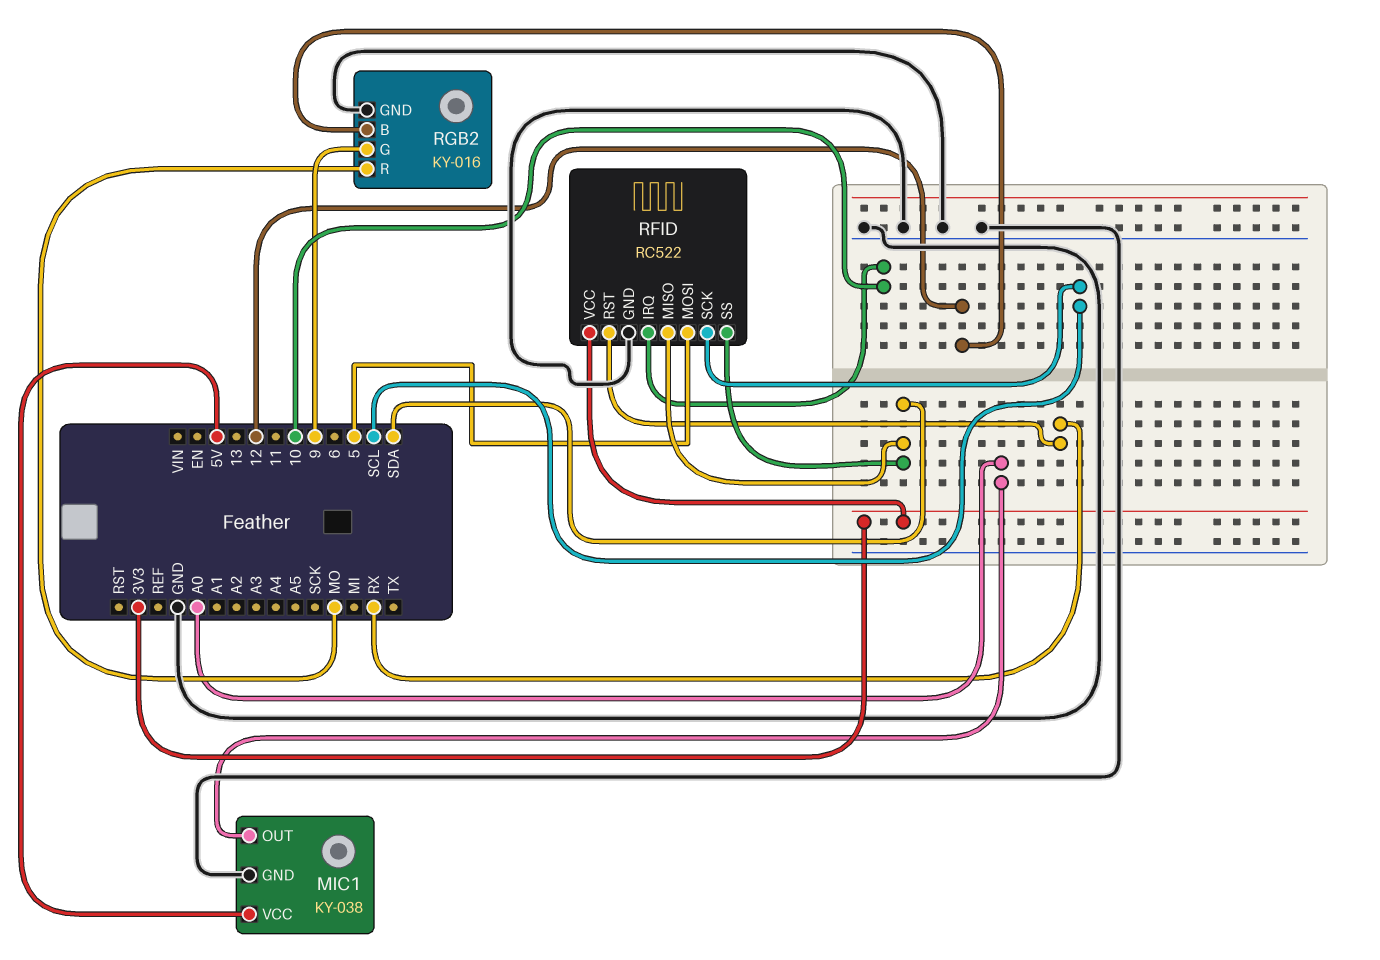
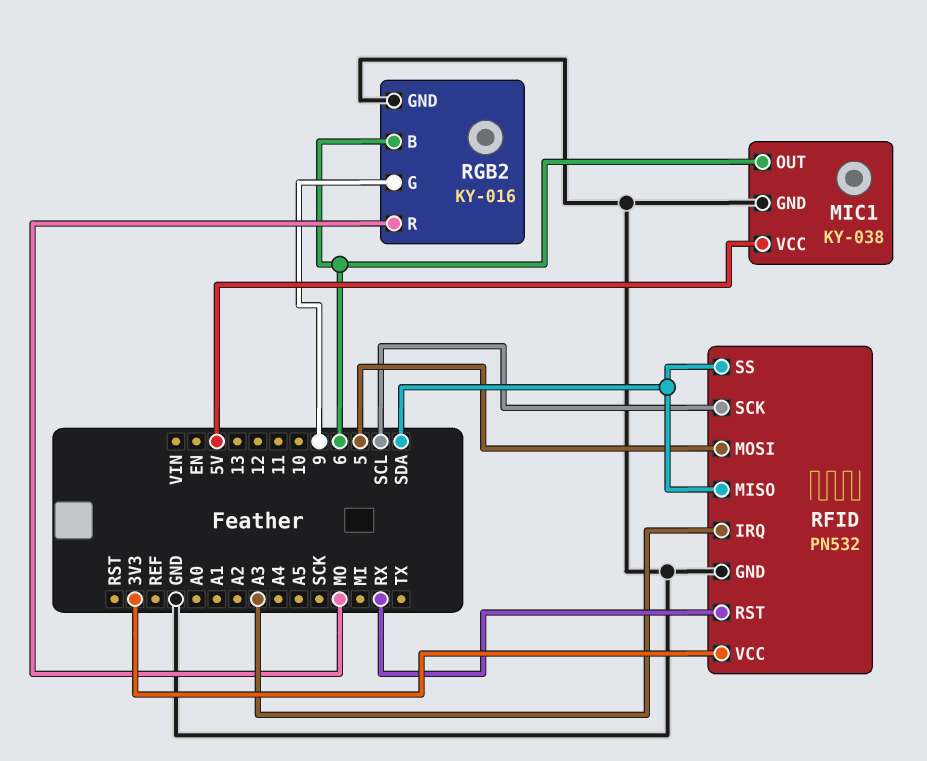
MIC1 pin OUT: A0 -> 6
RFID: RC522 -> PN532
RFID pin IRQ: 10 -> A3
RGB2 pin B: 12 -> 6

